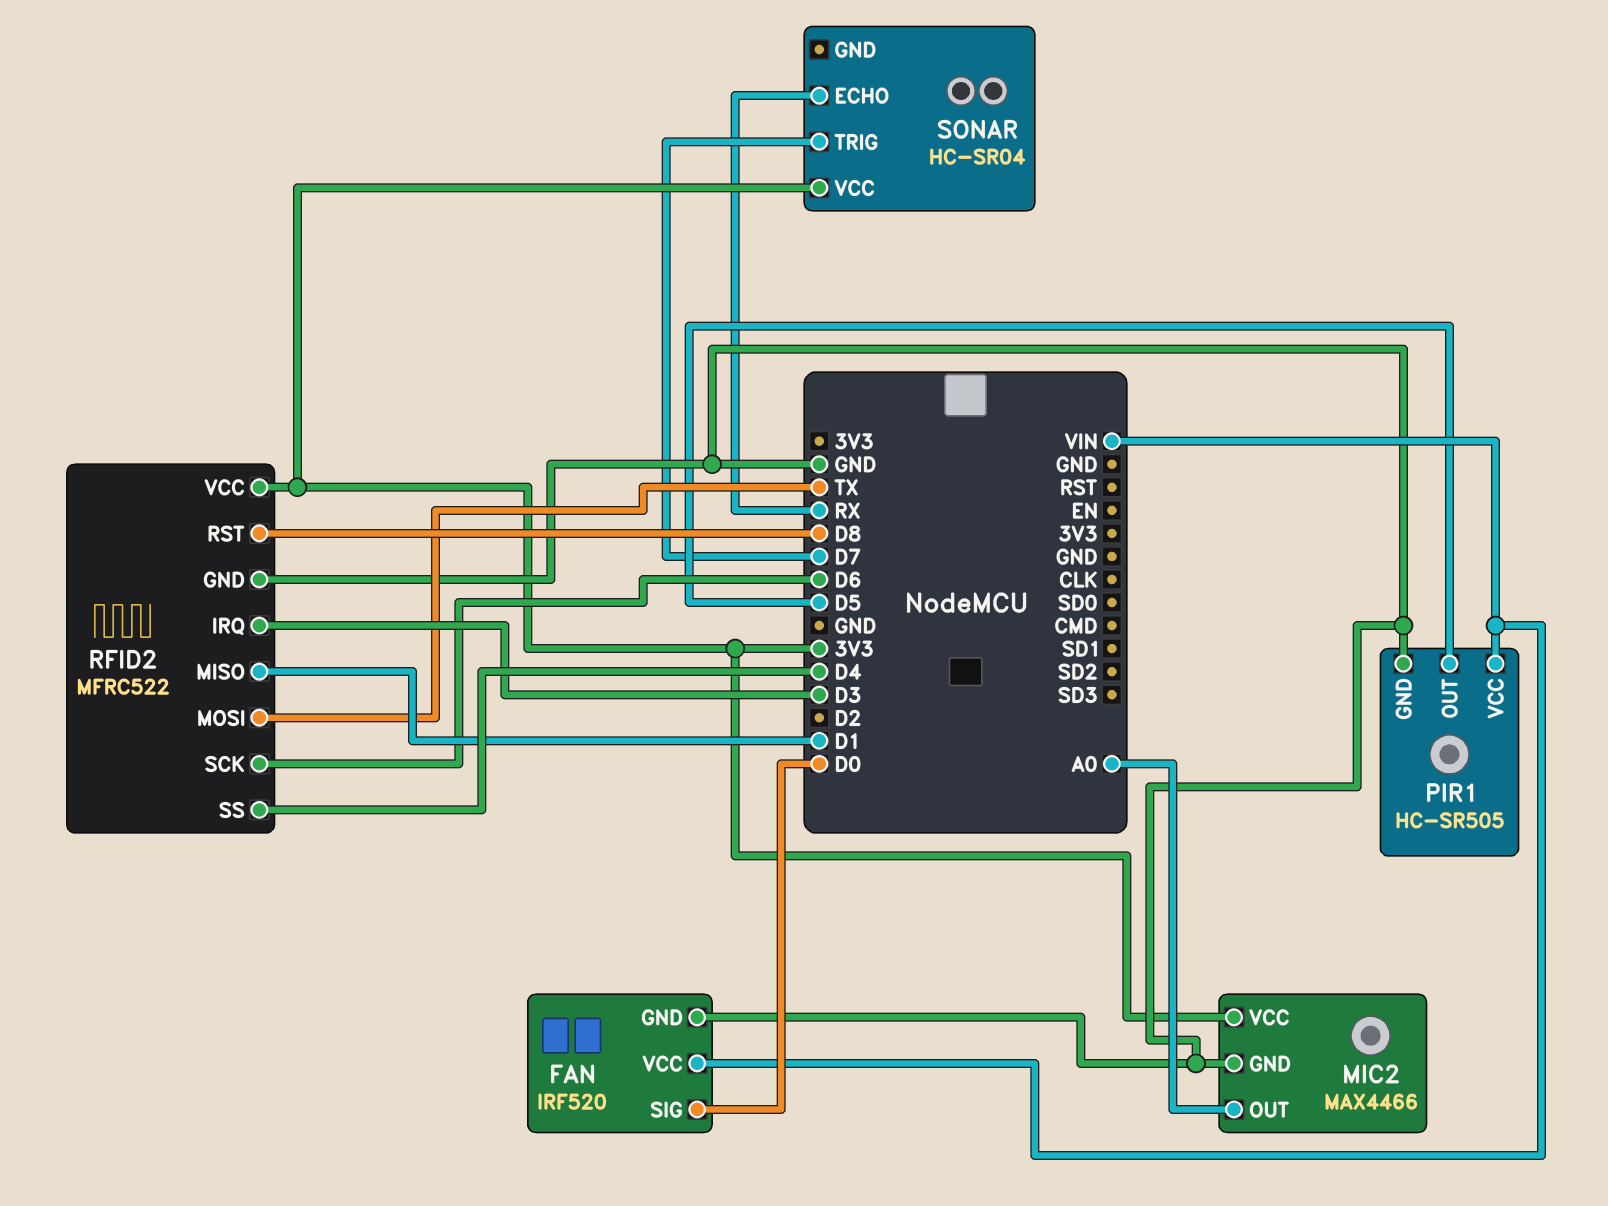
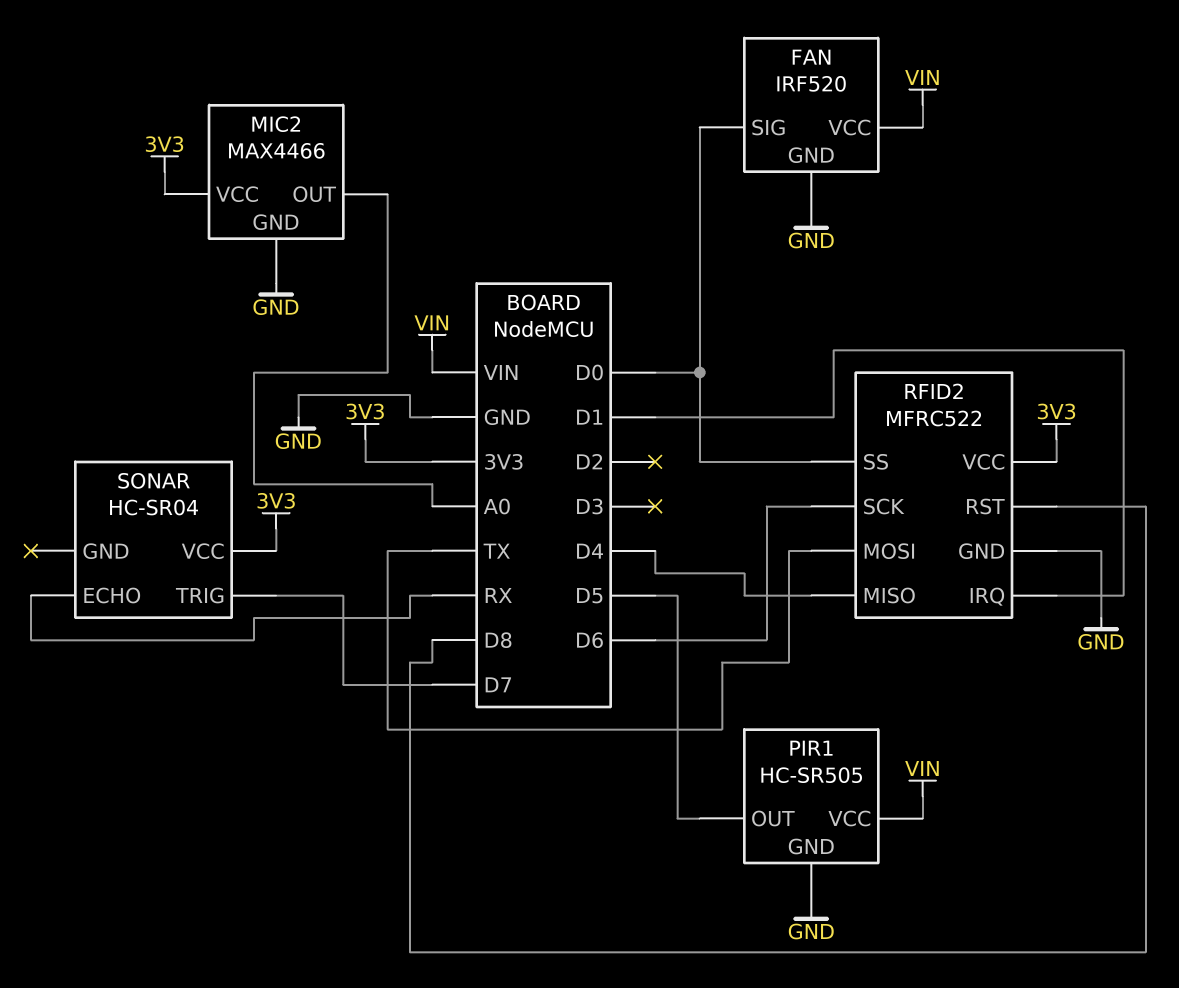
RFID2 pin IRQ: D3 -> D1
RFID2 pin MISO: D1 -> D4
RFID2 pin SS: D4 -> D0

